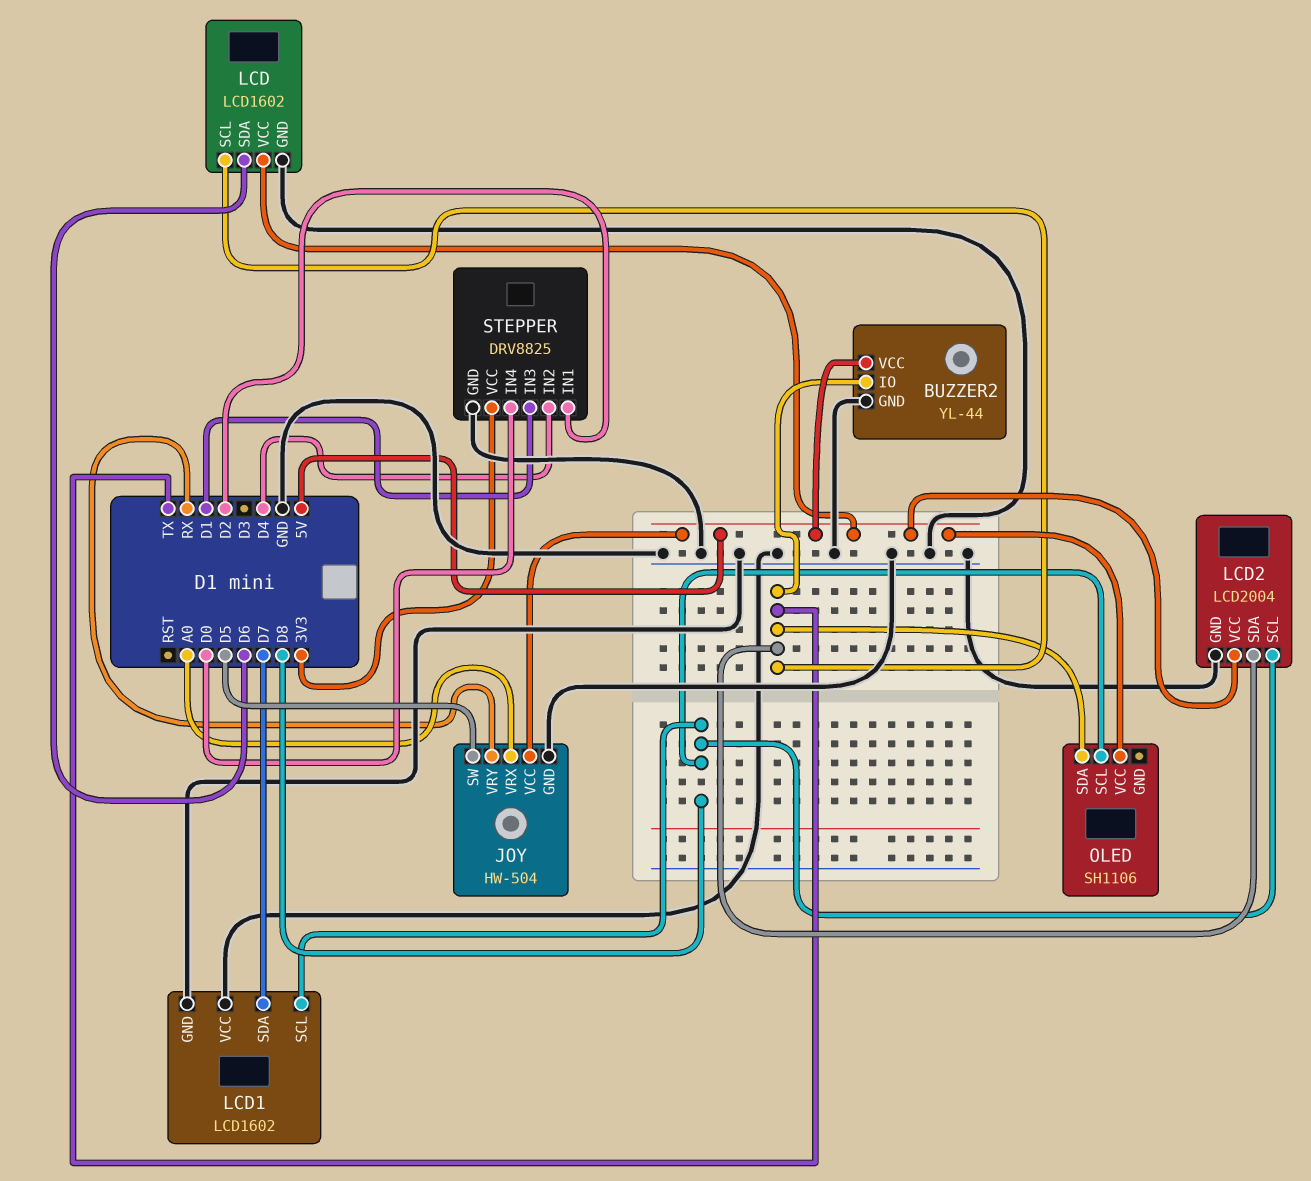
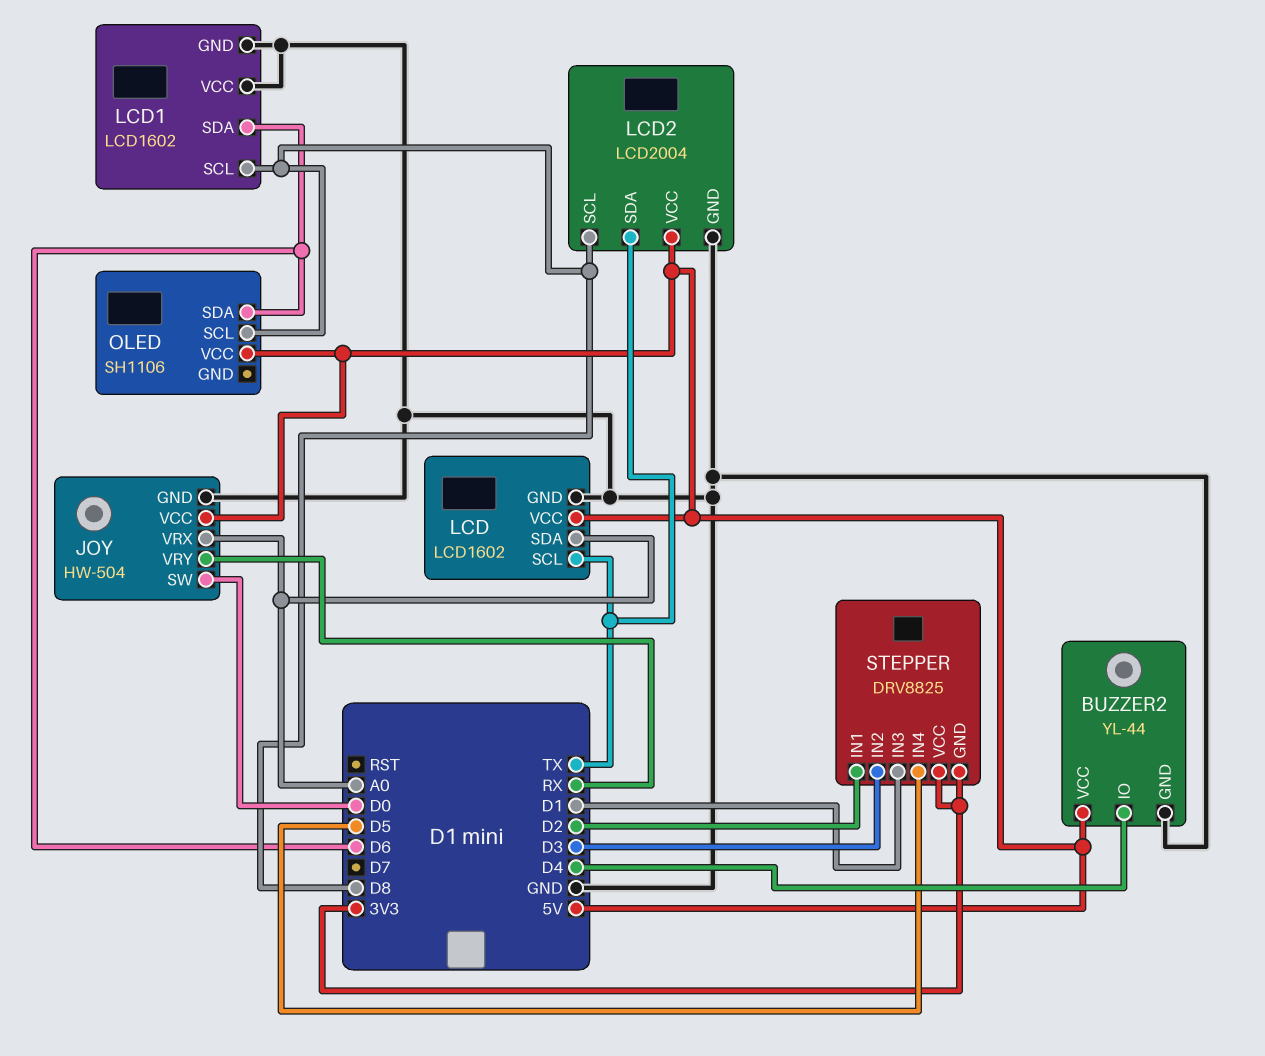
BUZZER2 pin IO: TX -> D4
JOY pin SW: D5 -> D0
LCD pin SDA: D6 -> A0
LCD1 pin SDA: D7 -> D6
OLED pin SDA: TX -> D6
STEPPER pin GND: GND -> 3V3
STEPPER pin IN2: D4 -> D3
STEPPER pin IN4: D0 -> D5

